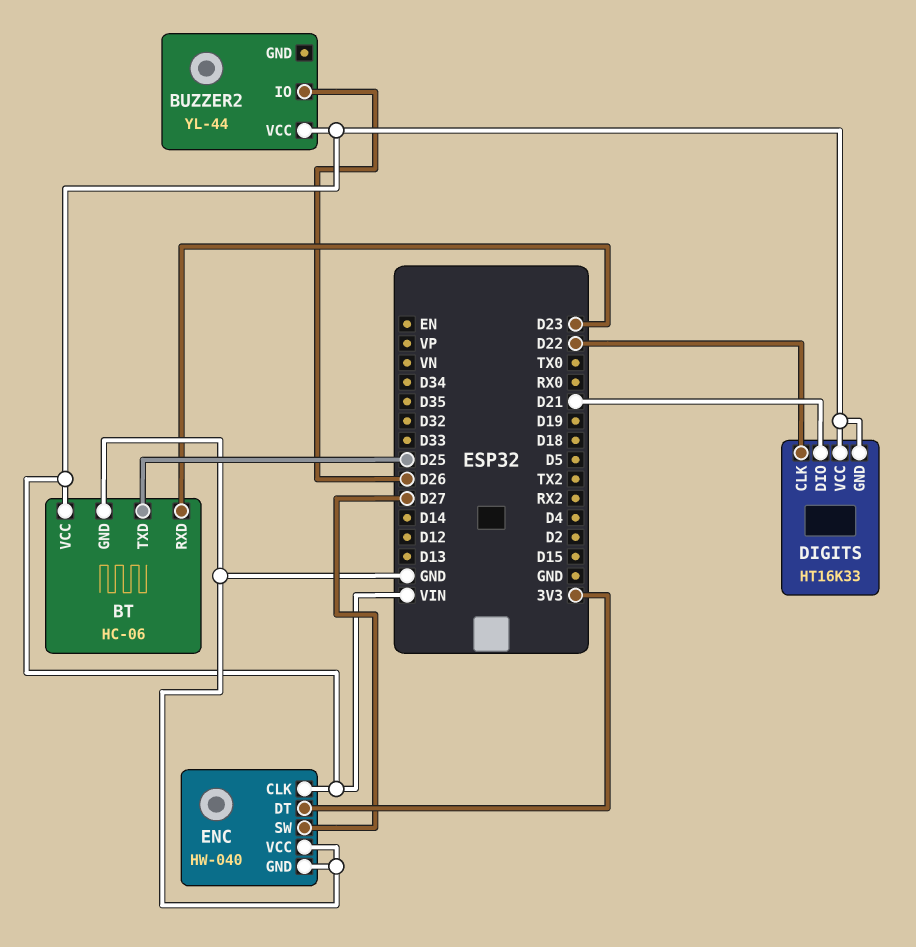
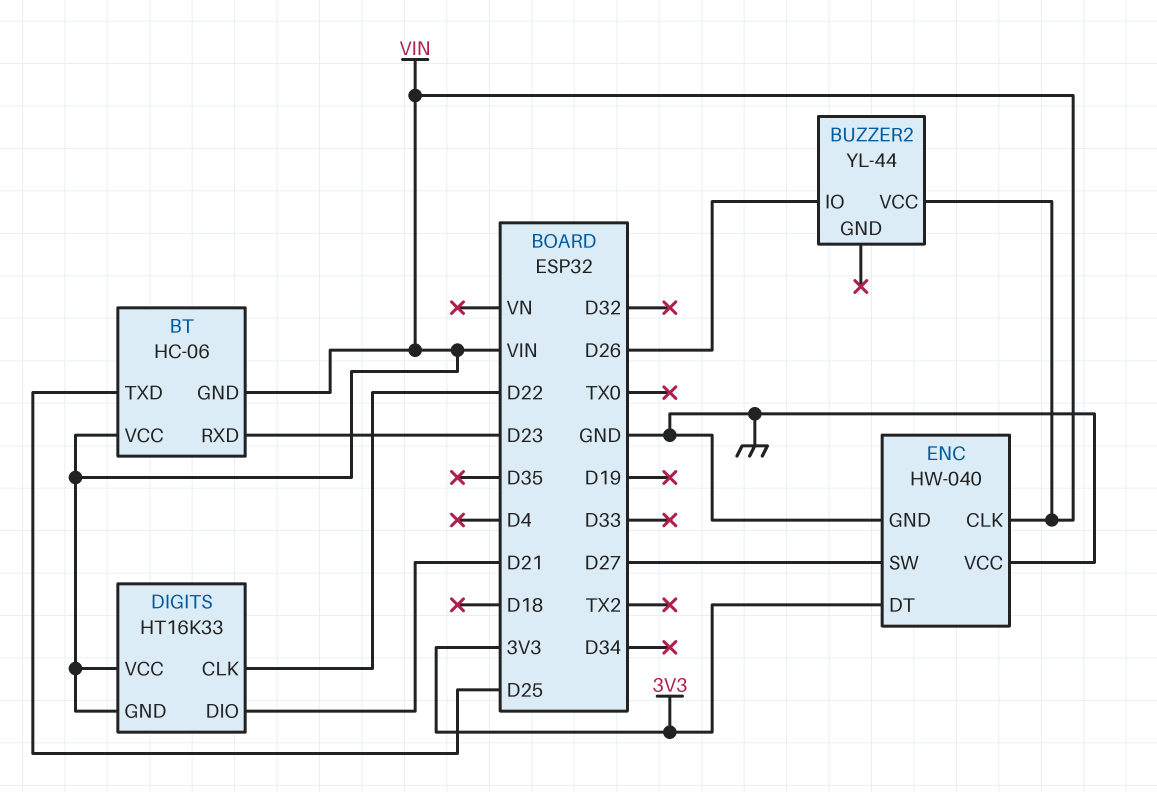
BT pin GND: GND -> VIN

